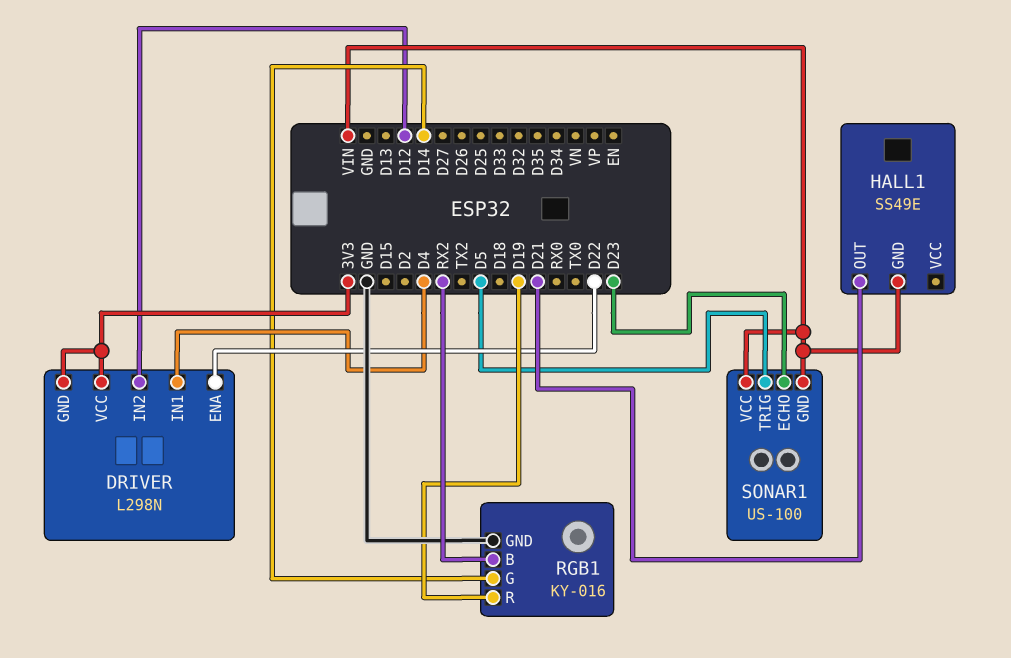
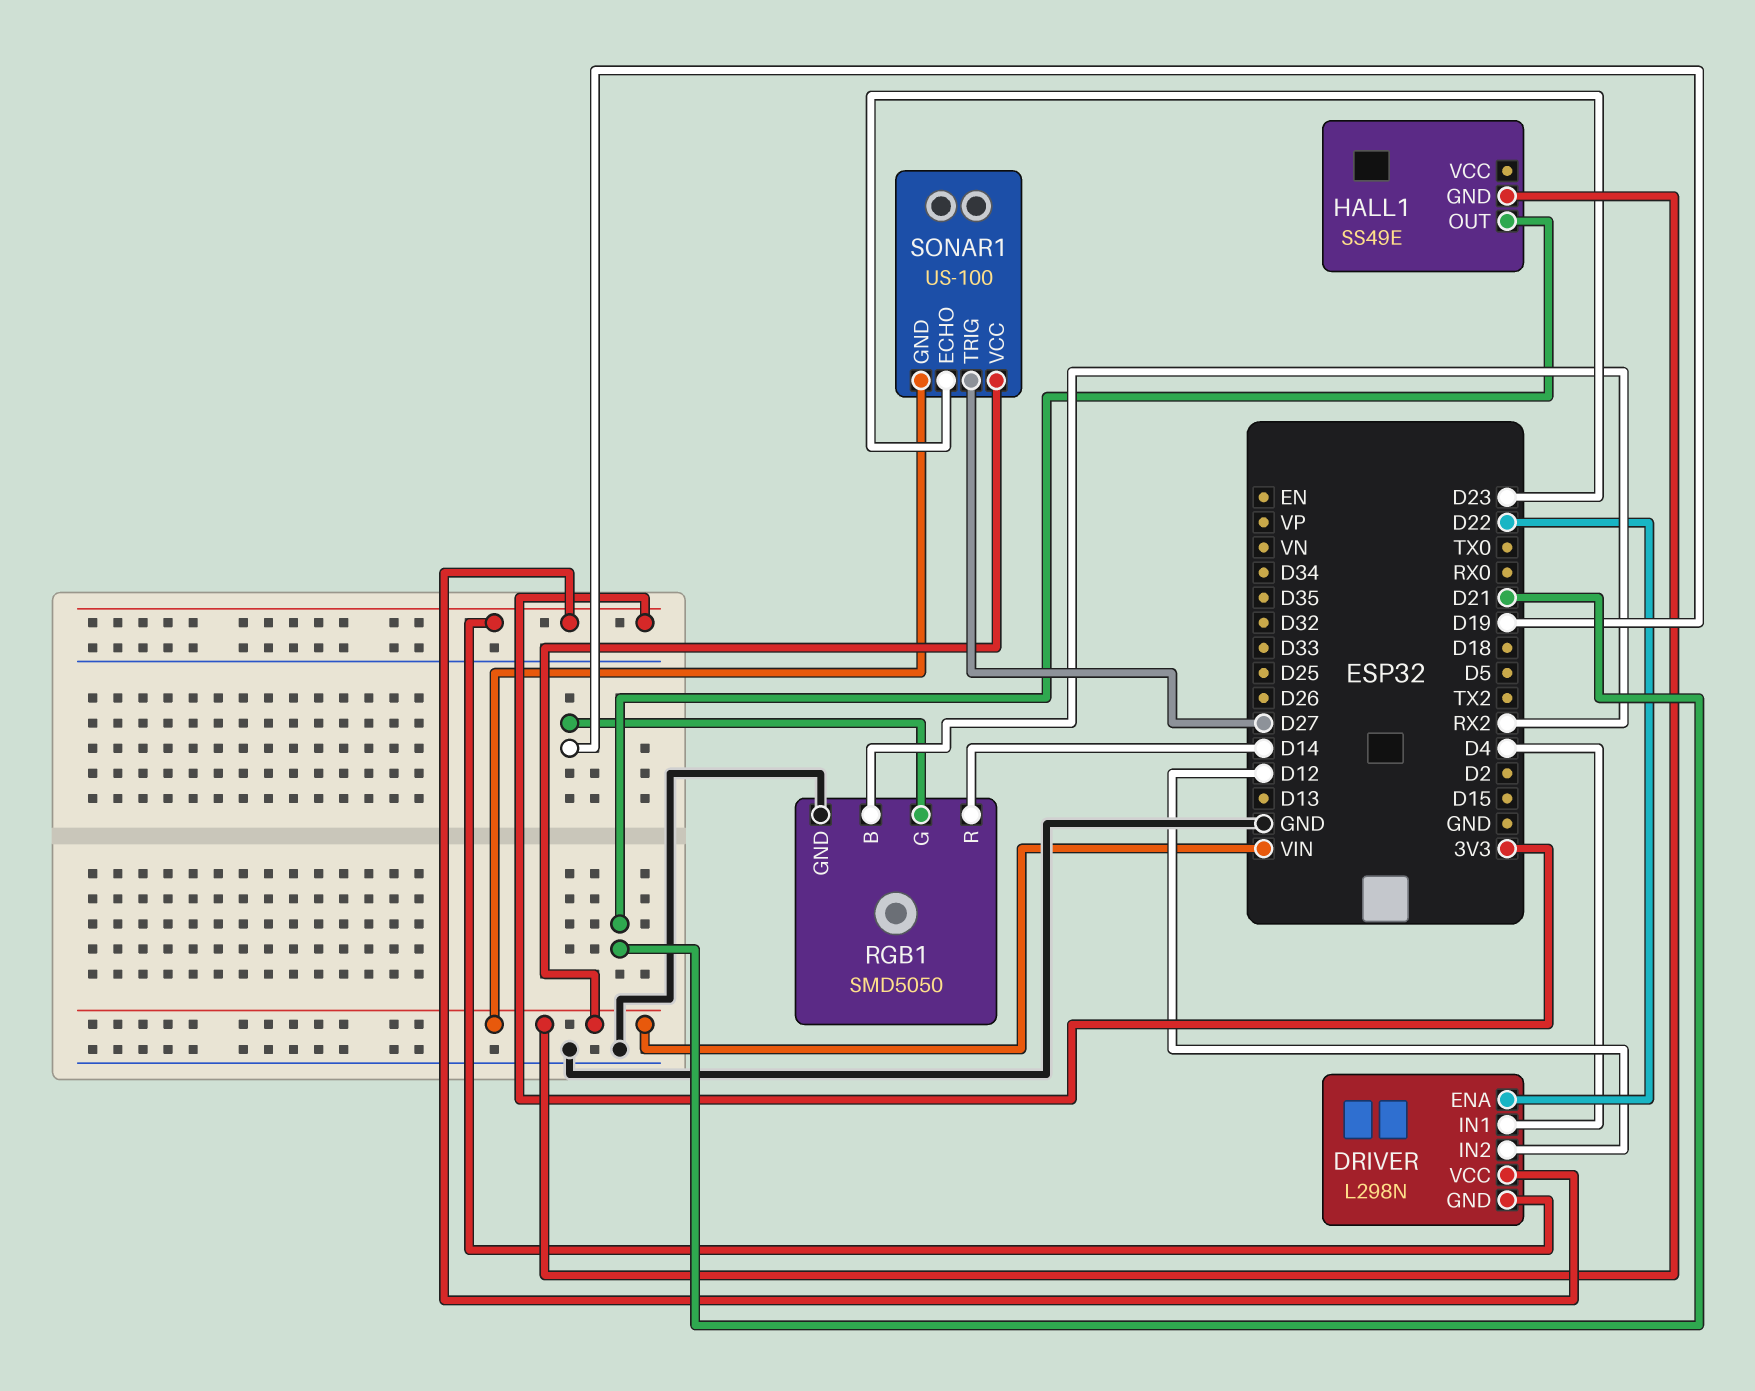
RGB1: KY-016 -> SMD5050
RGB1 pin G: D14 -> D19
RGB1 pin R: D19 -> D14
SONAR1 pin TRIG: D5 -> D27

